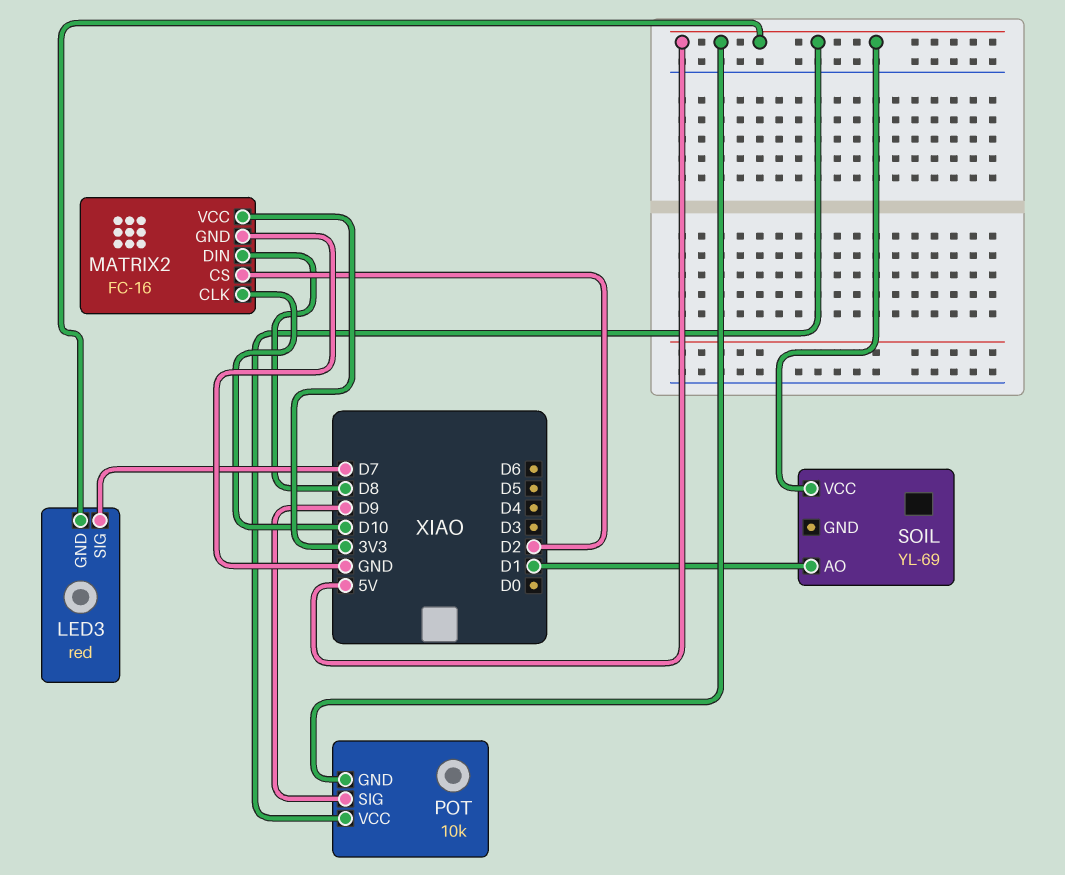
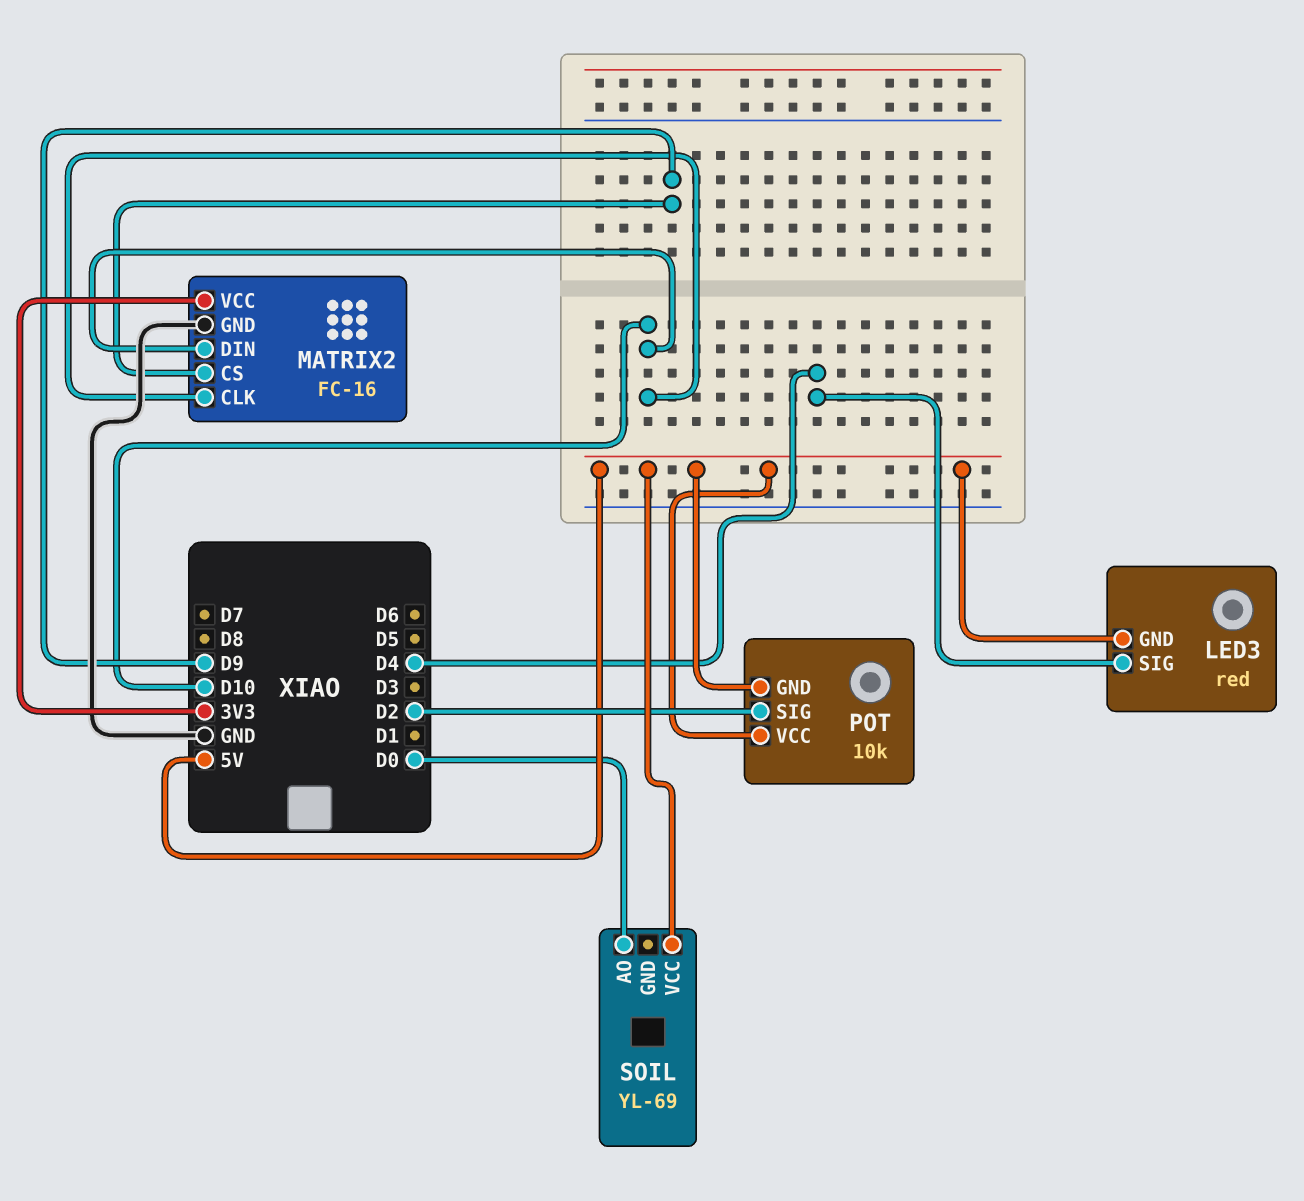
LED3 pin SIG: D7 -> D4
MATRIX2 pin CS: D2 -> D9
MATRIX2 pin DIN: D8 -> D10
POT pin SIG: D9 -> D2
SOIL pin AO: D1 -> D0

